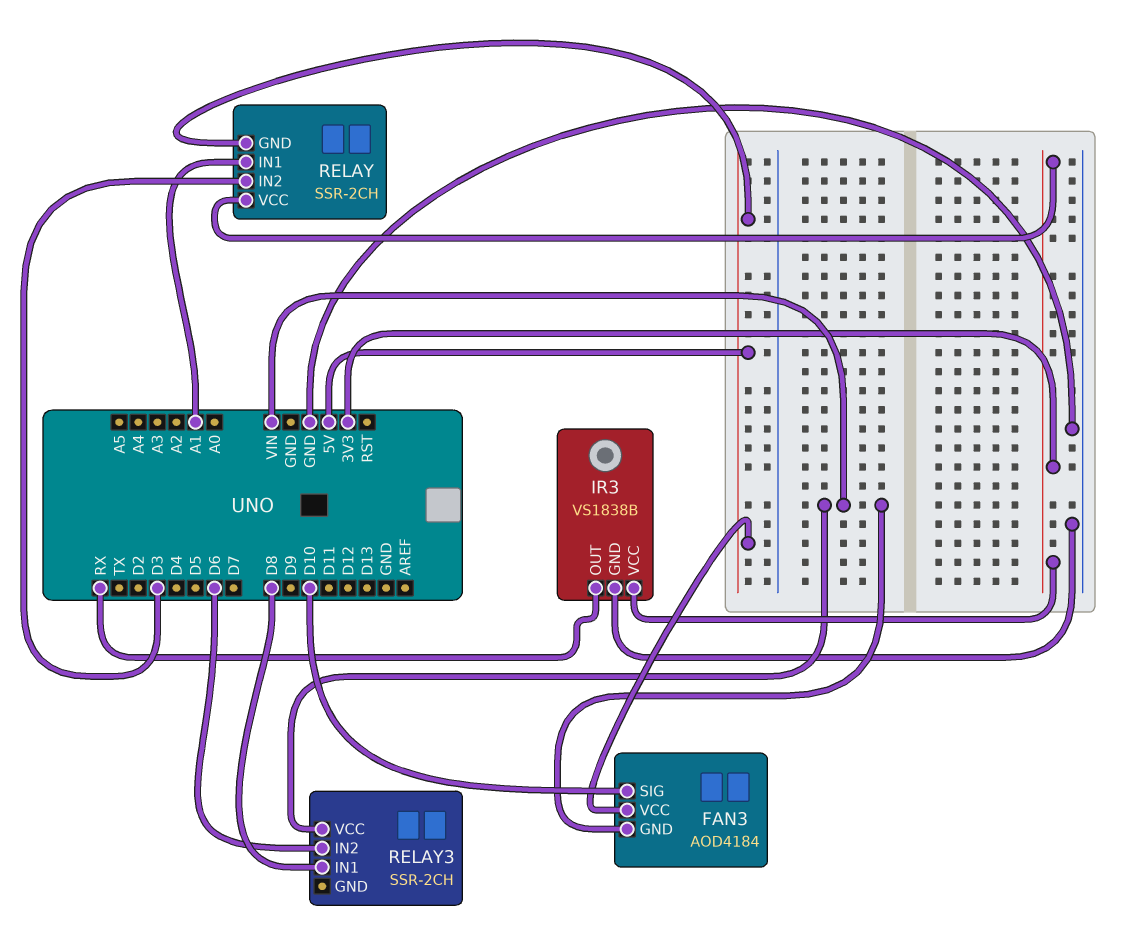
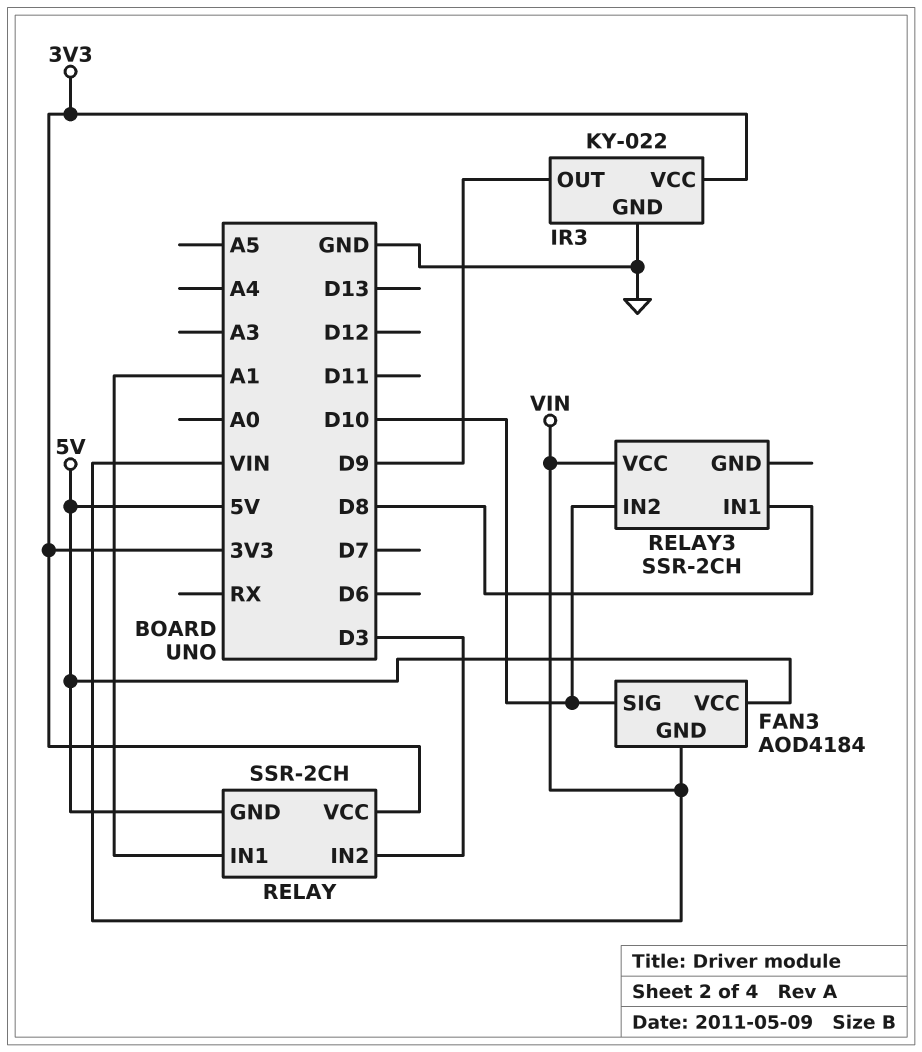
IR3: VS1838B -> KY-022
IR3 pin OUT: RX -> D9
RELAY3 pin IN2: D6 -> D10

